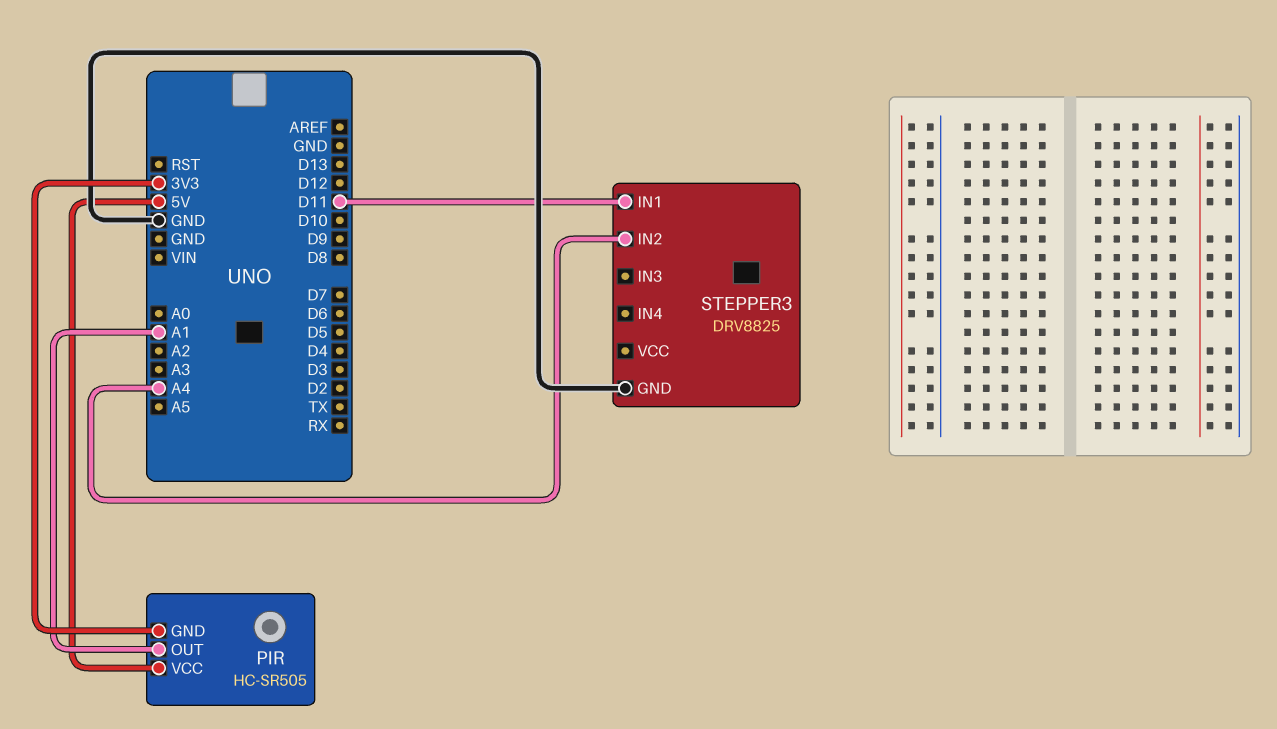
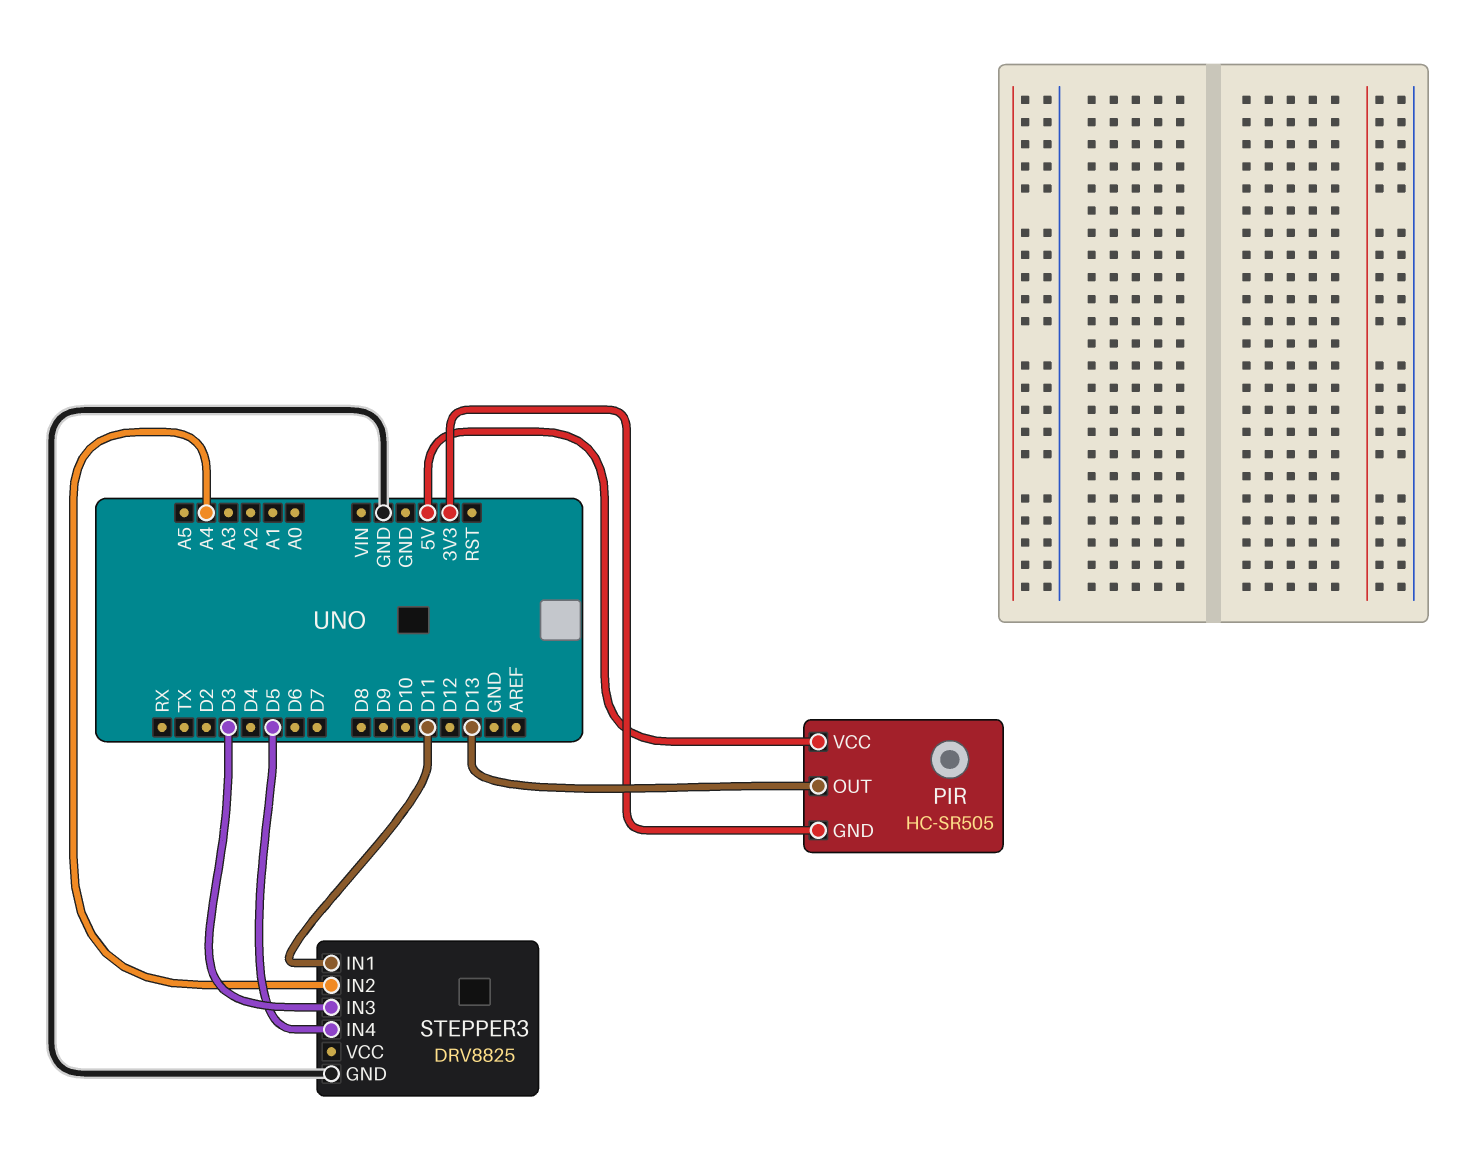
PIR pin OUT: A1 -> D13
STEPPER3 pin IN3: none -> D3
STEPPER3 pin IN4: none -> D5

